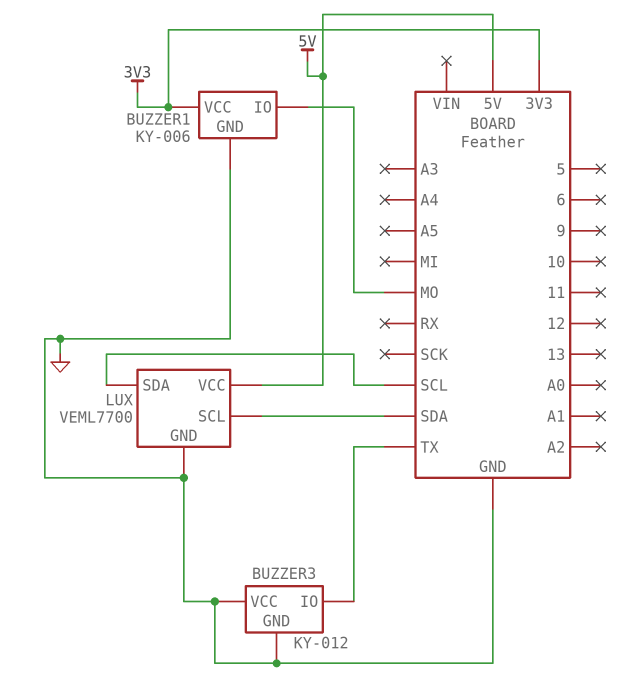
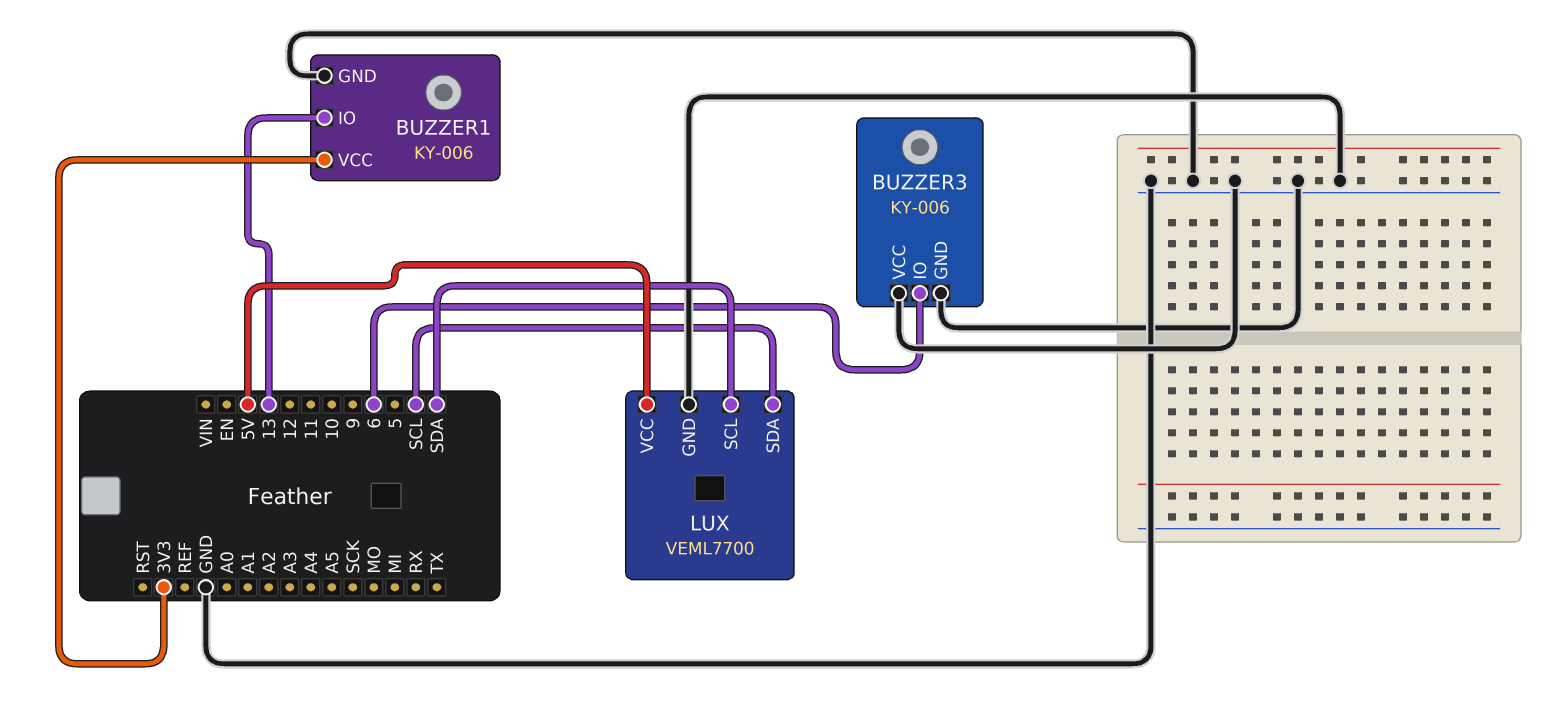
BUZZER1 pin IO: MO -> 13
BUZZER3: KY-012 -> KY-006
BUZZER3 pin IO: TX -> 6

